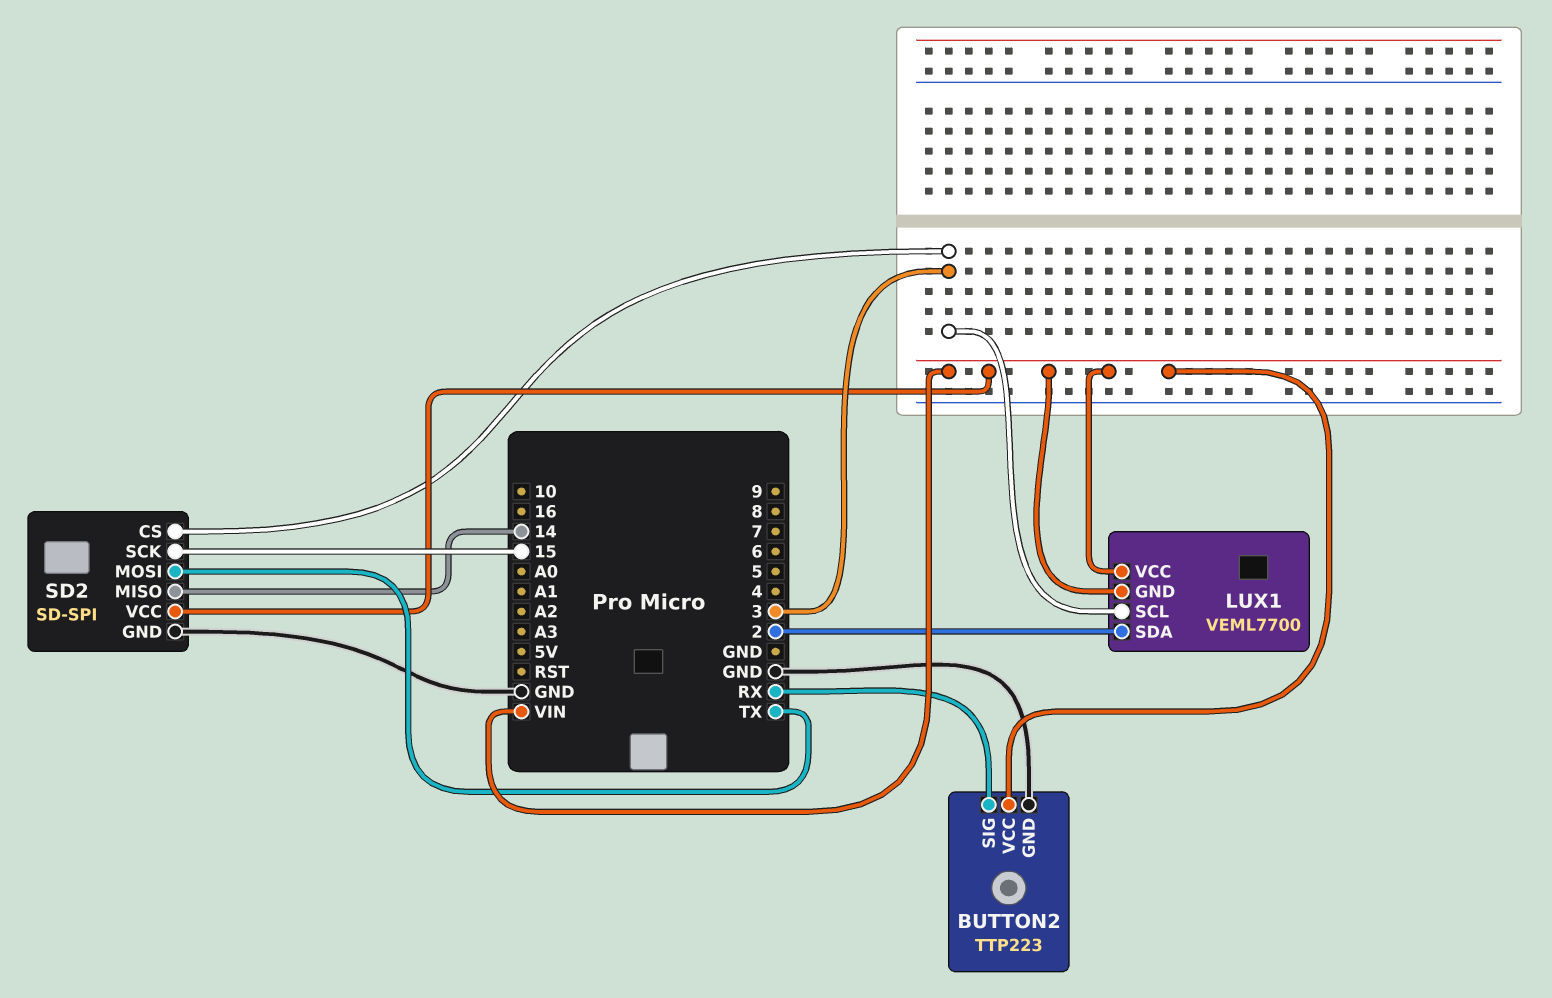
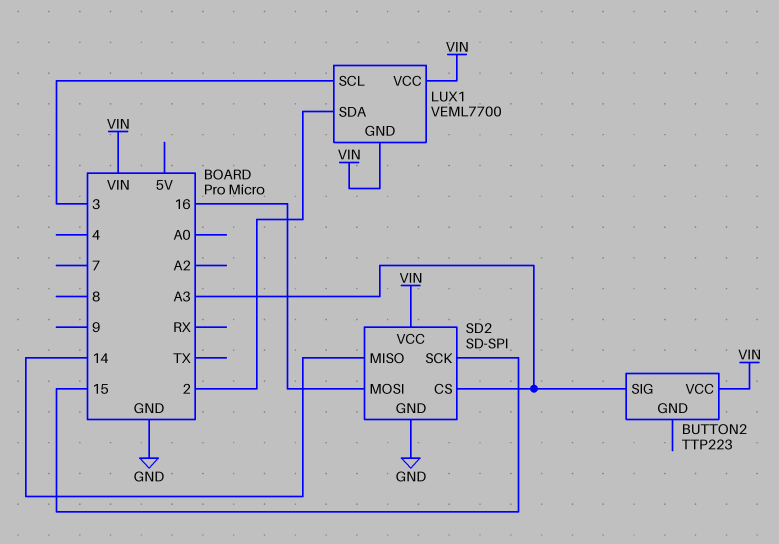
BUTTON2 pin GND: GND -> none
BUTTON2 pin SIG: RX -> A3
SD2 pin CS: 3 -> A3
SD2 pin MOSI: TX -> 16

